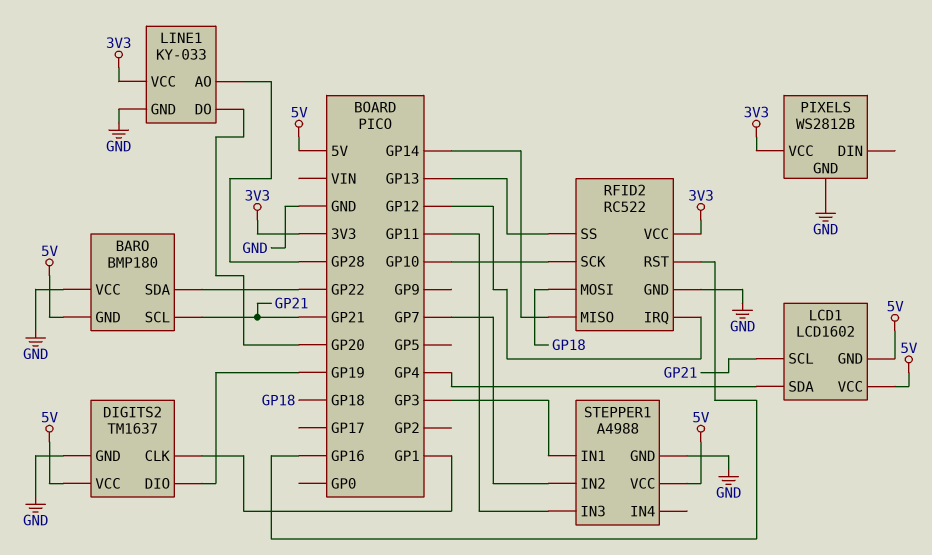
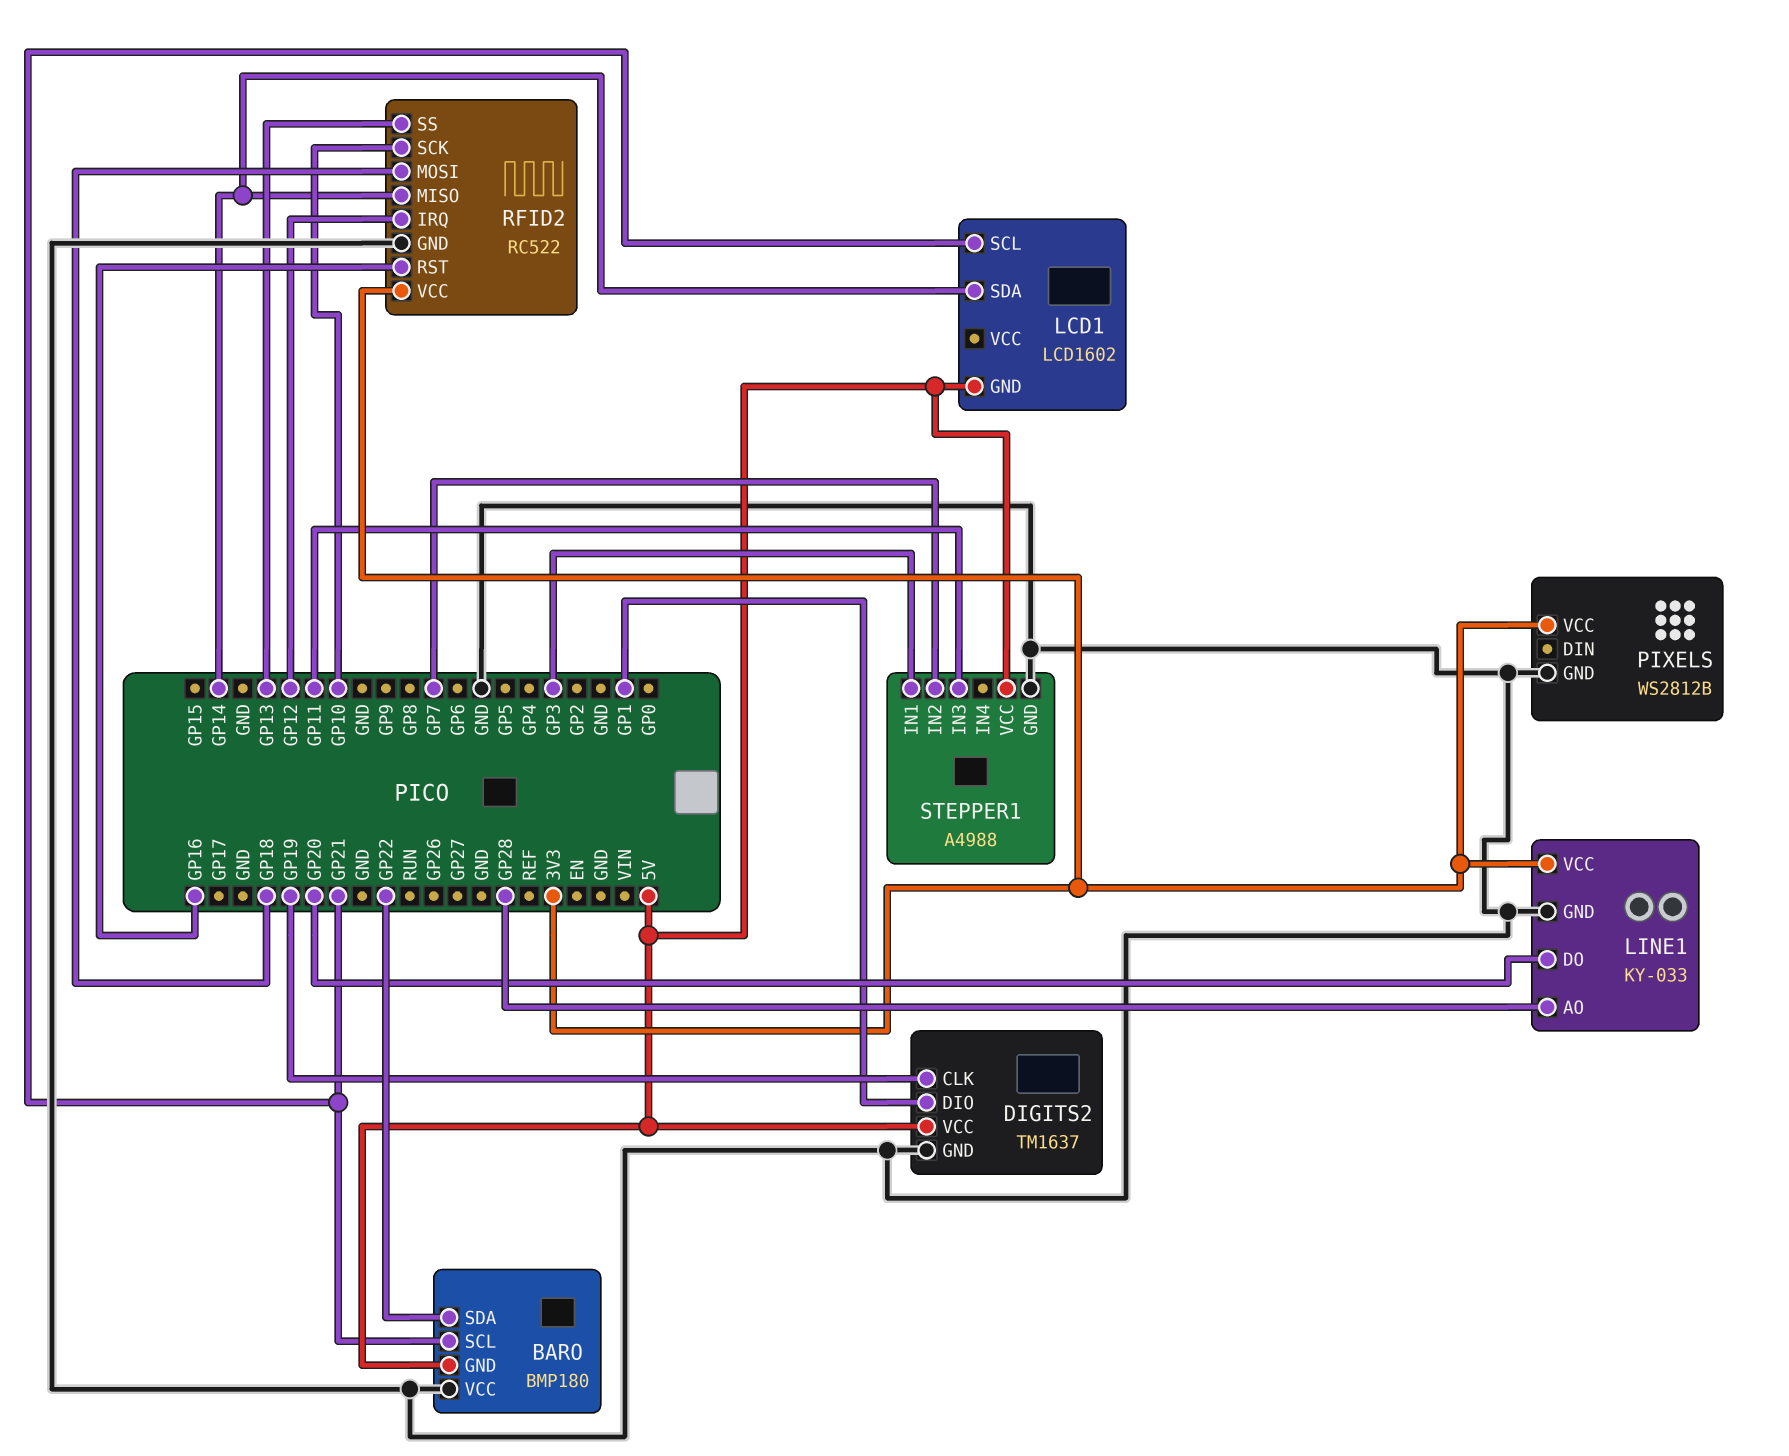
DIGITS2 pin CLK: GP1 -> GP19
DIGITS2 pin DIO: GP19 -> GP1
LCD1 pin SDA: GP4 -> GP14
LCD1 pin VCC: 5V -> none

